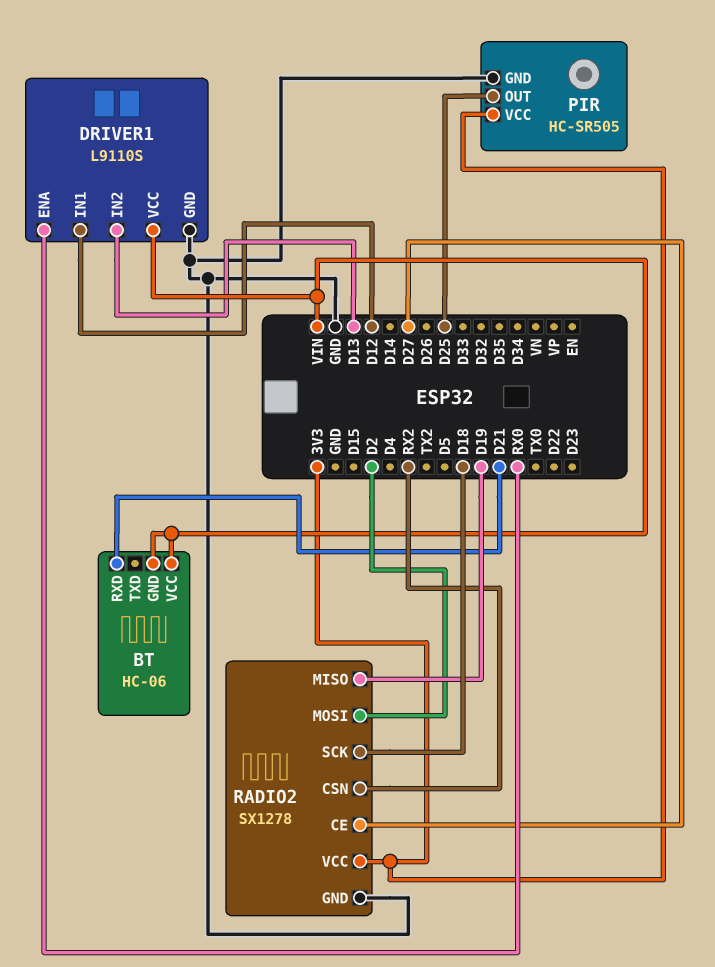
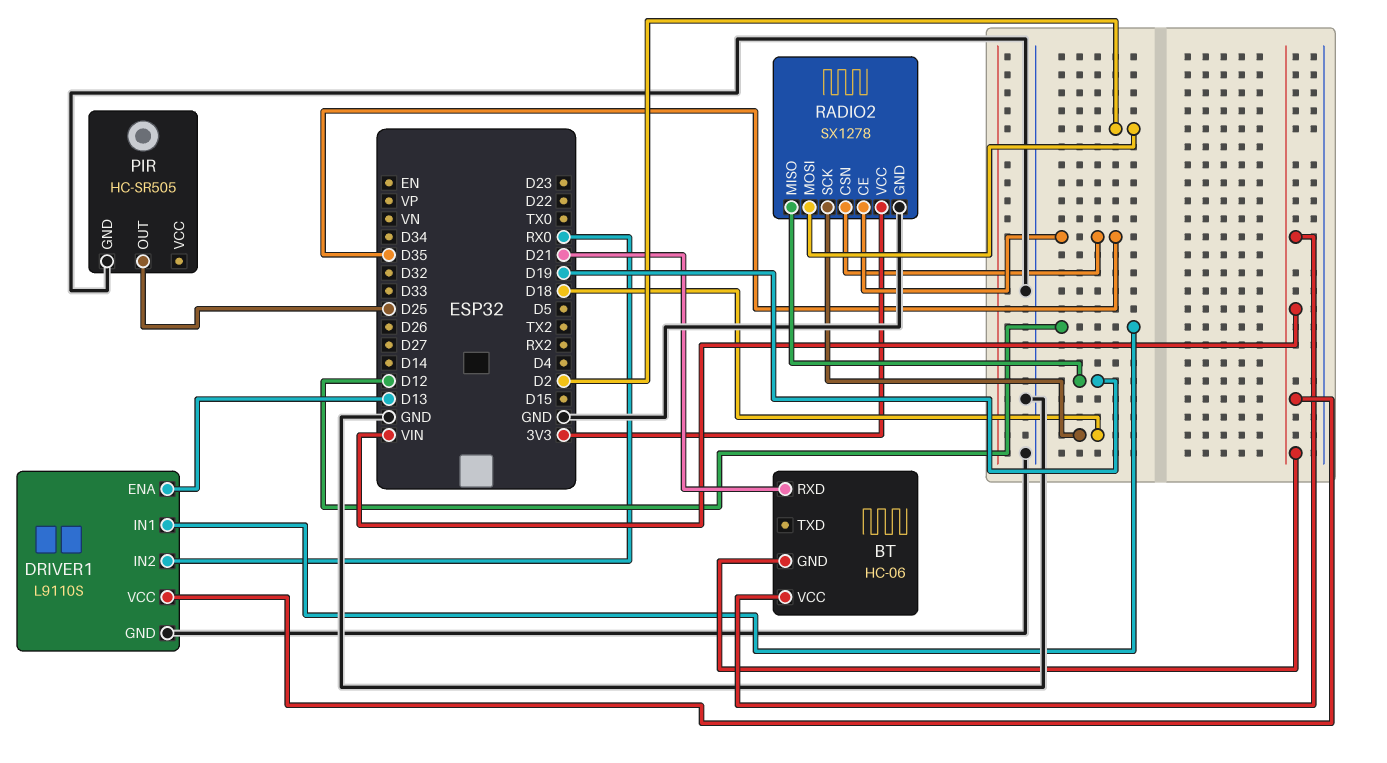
DRIVER1 pin ENA: RX0 -> D13
DRIVER1 pin IN2: D13 -> RX0
PIR pin VCC: 3V3 -> none
RADIO2 pin CE: D27 -> D35
RADIO2 pin CSN: RX2 -> D35

